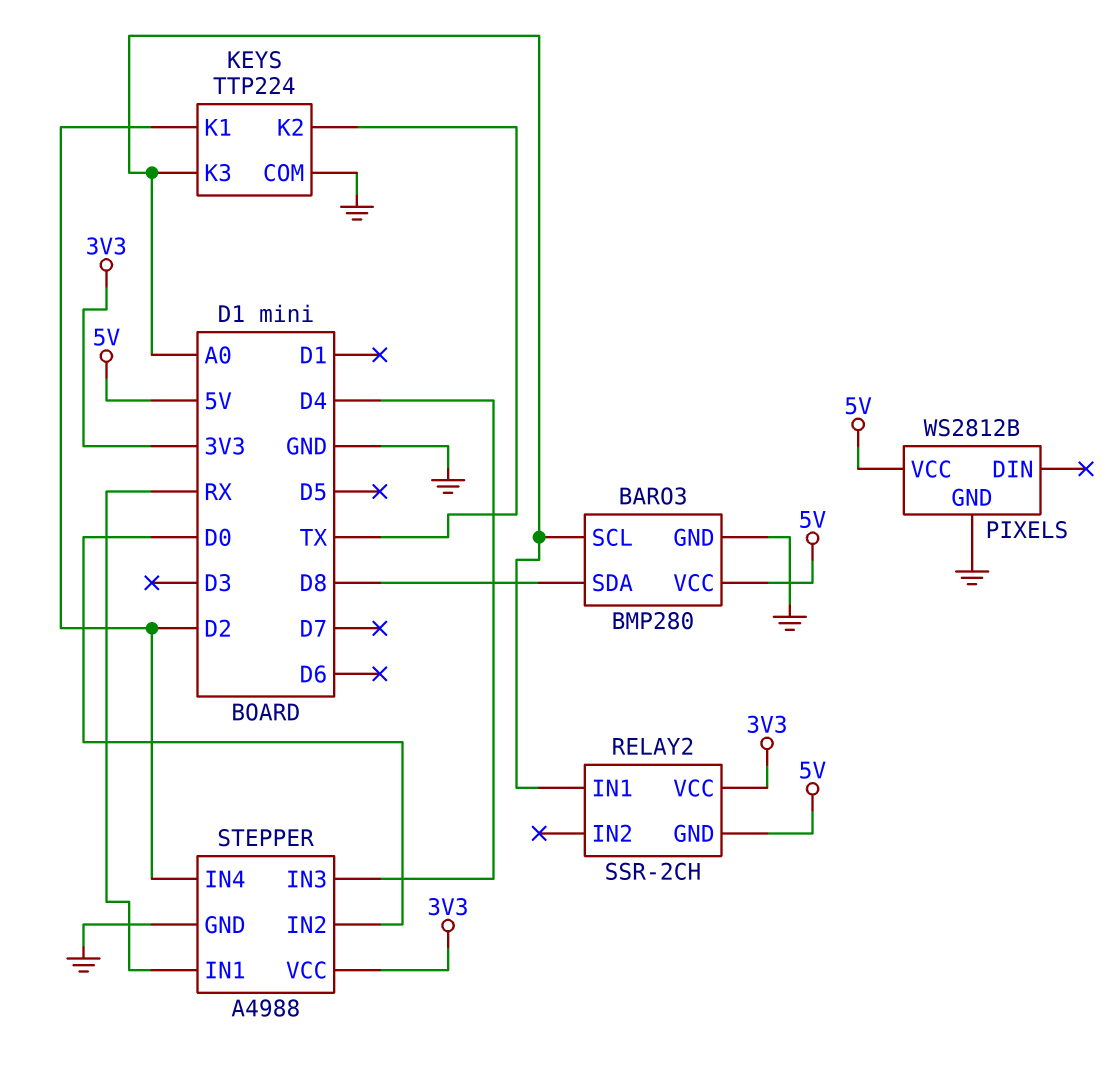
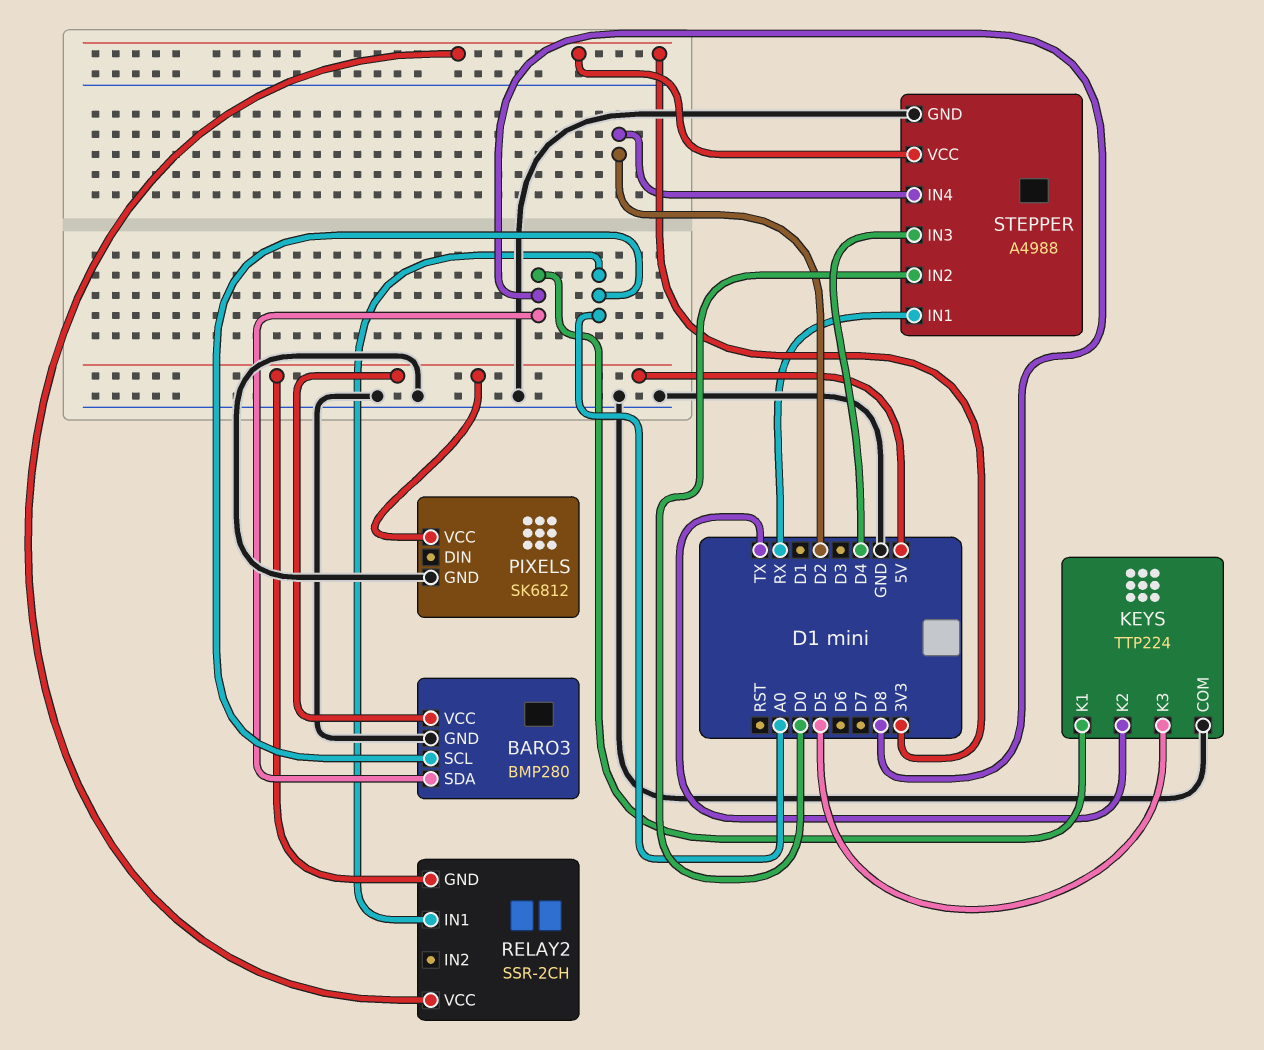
KEYS pin K1: D2 -> D8
KEYS pin K3: A0 -> D5
PIXELS: WS2812B -> SK6812

